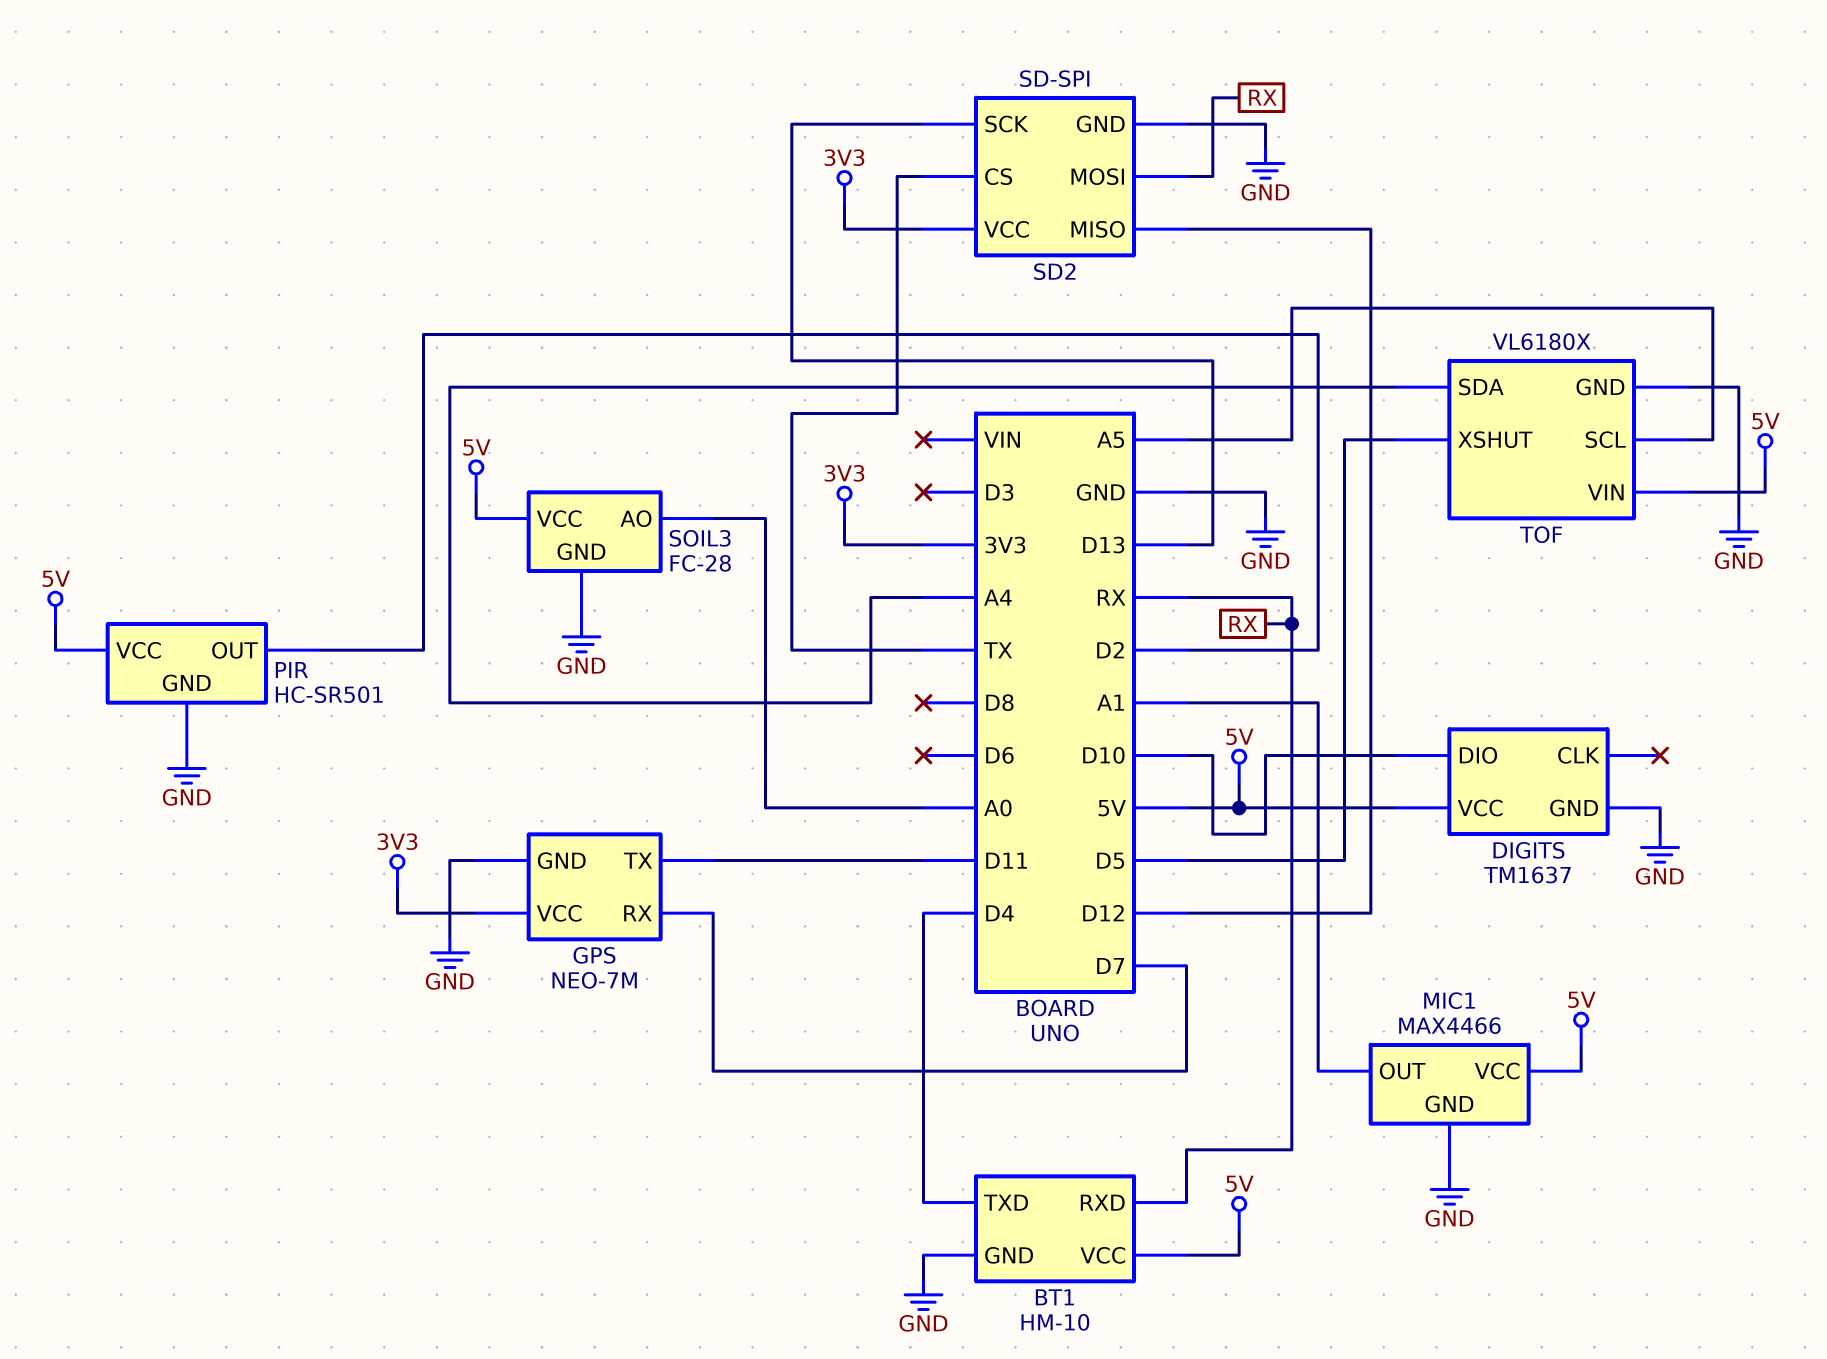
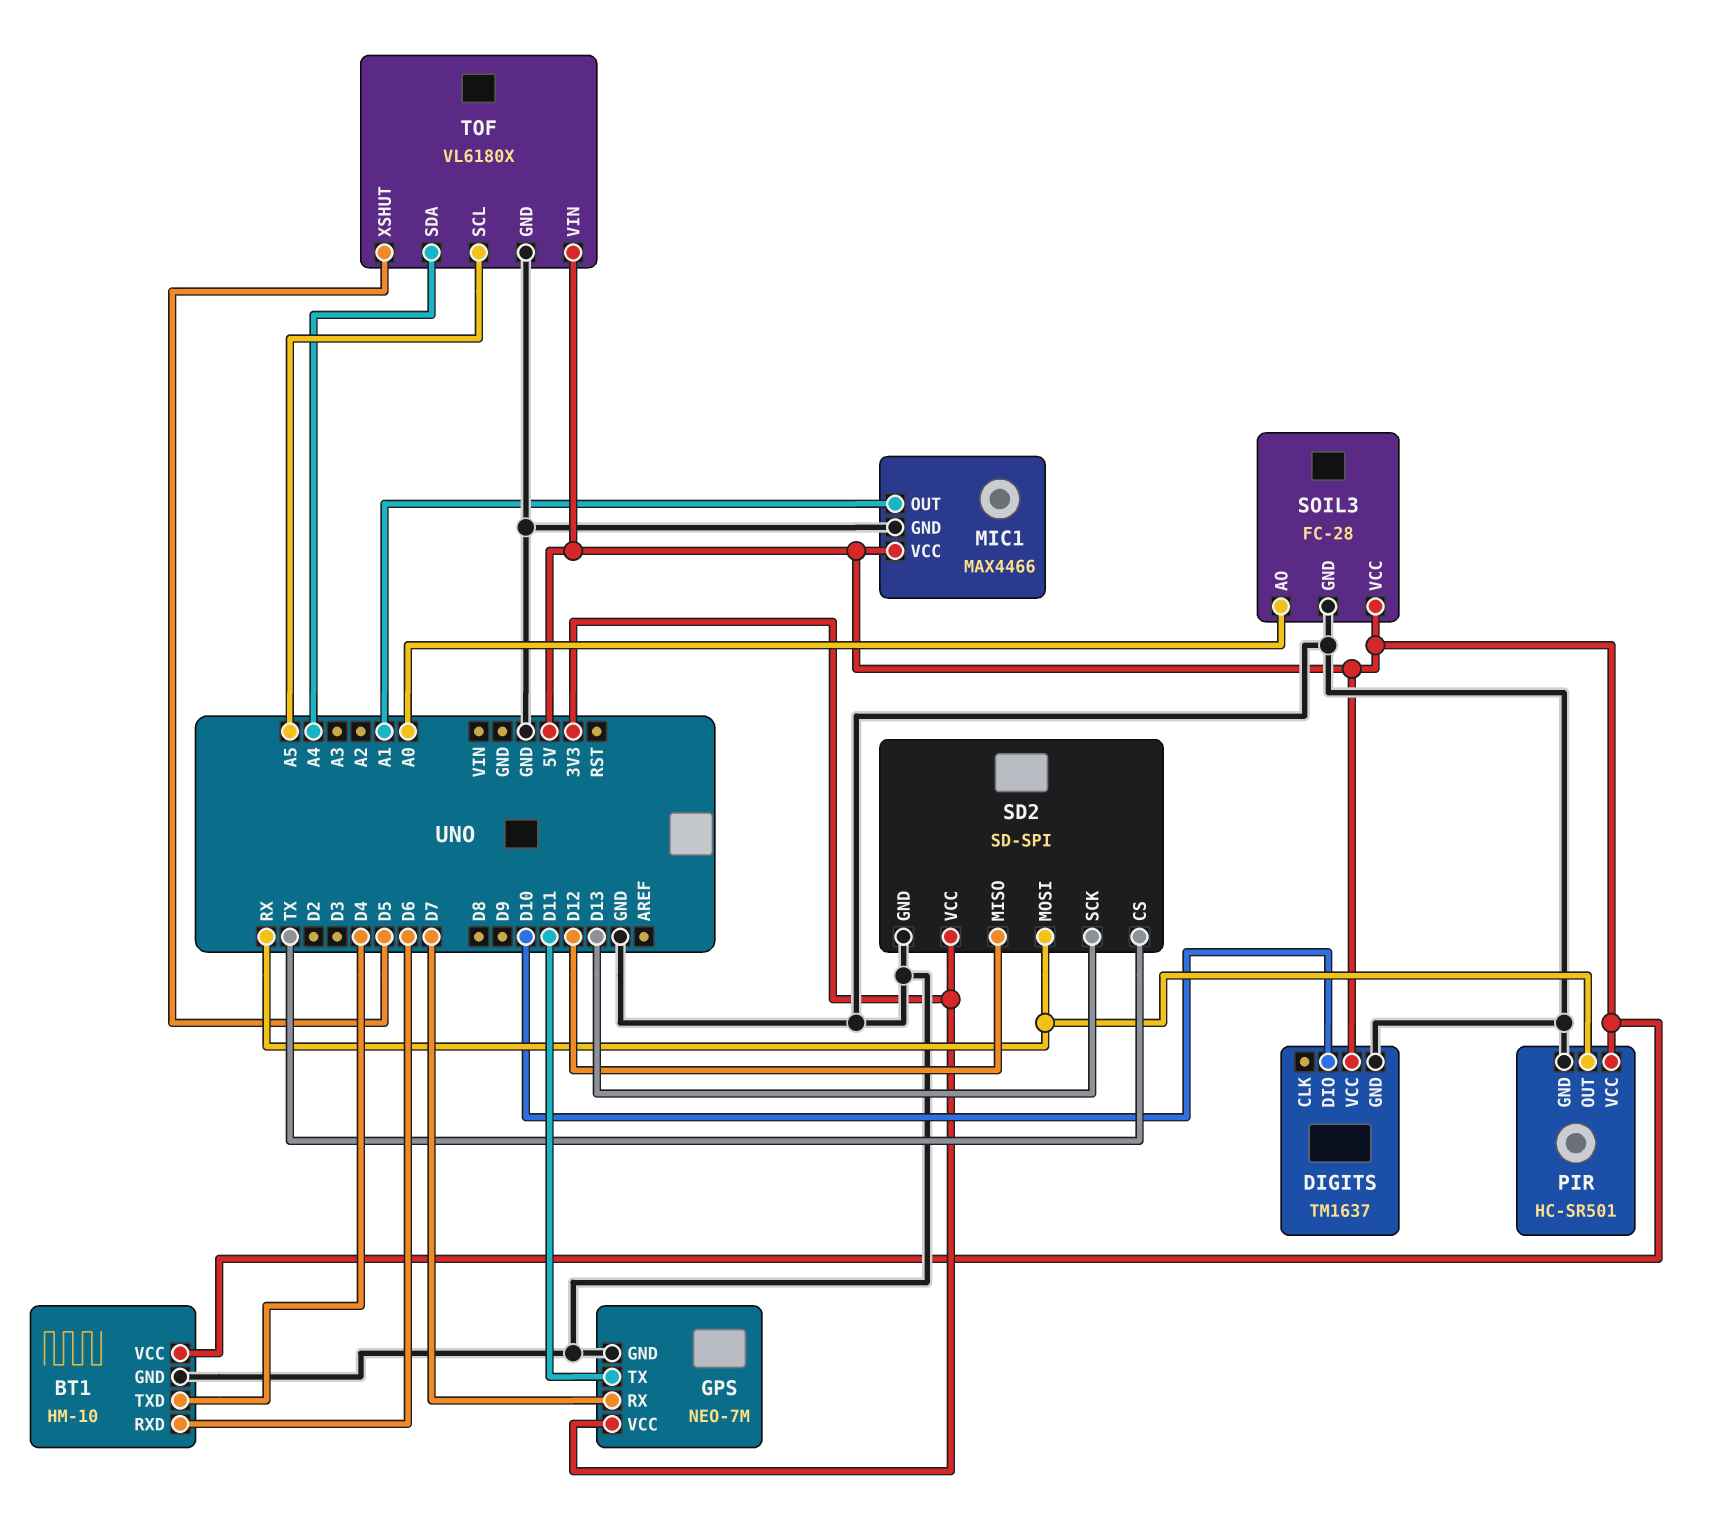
BT1 pin RXD: RX -> D6
PIR pin OUT: D2 -> RX

